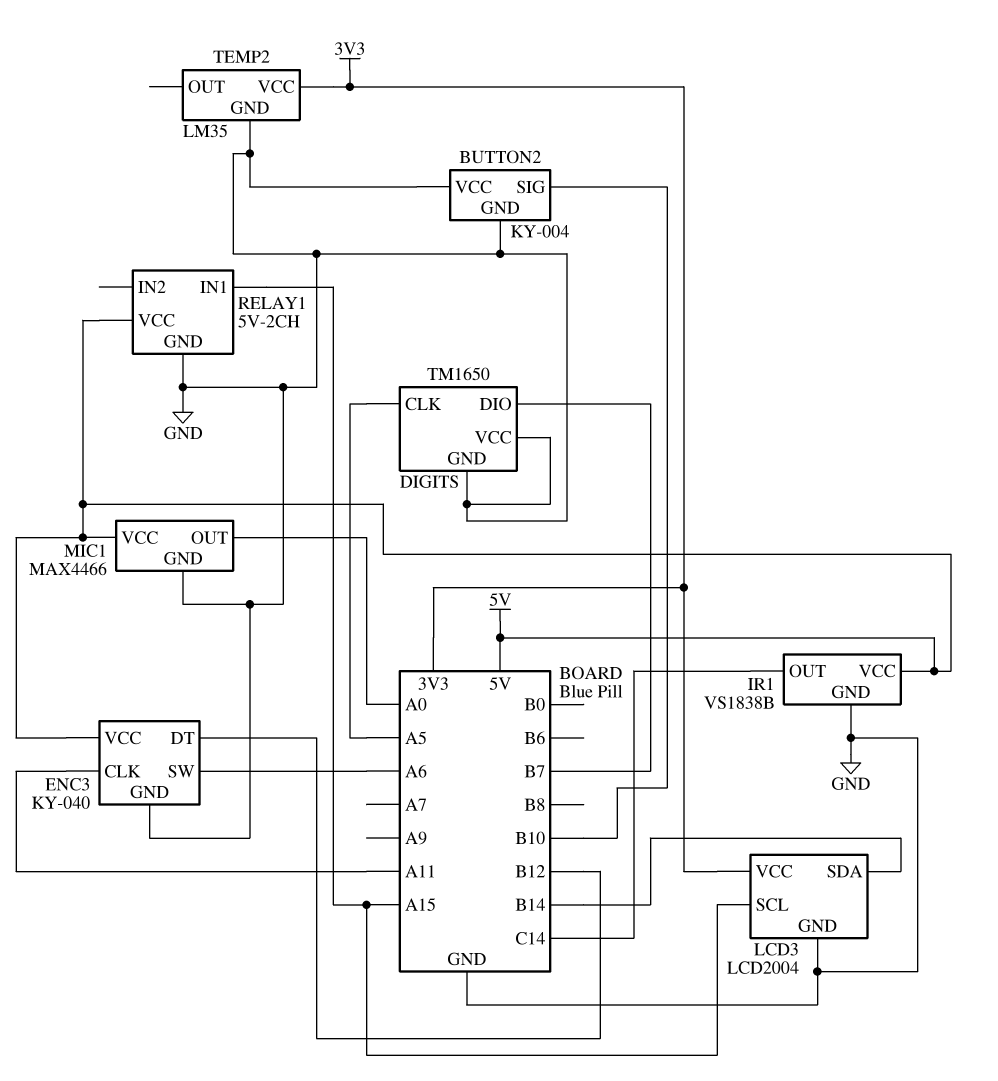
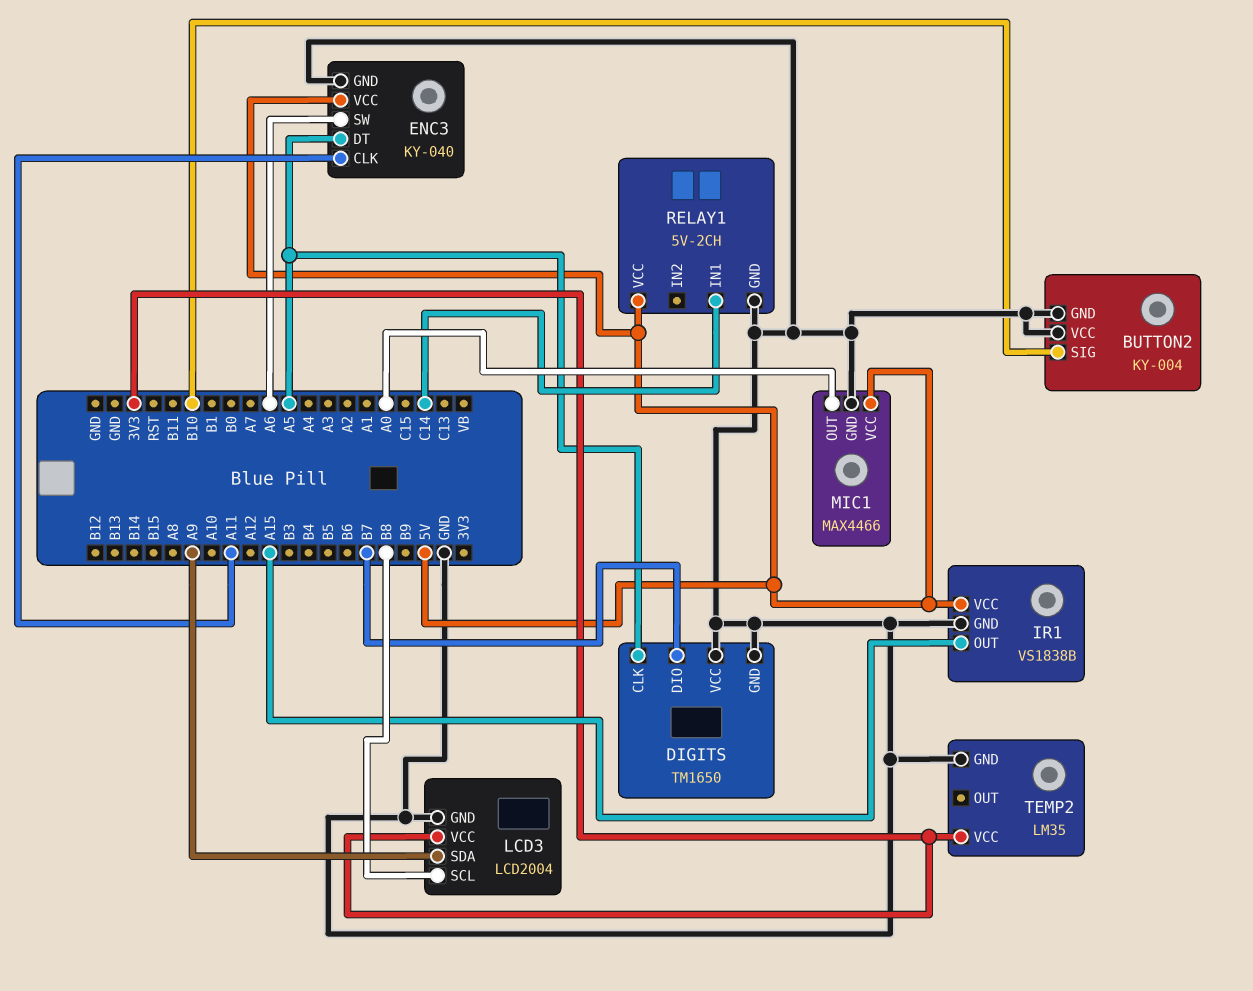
ENC3 pin DT: B12 -> A5
IR1 pin OUT: C14 -> A15
LCD3 pin SCL: A15 -> B8
LCD3 pin SDA: B14 -> A9
RELAY1 pin IN1: A15 -> C14

